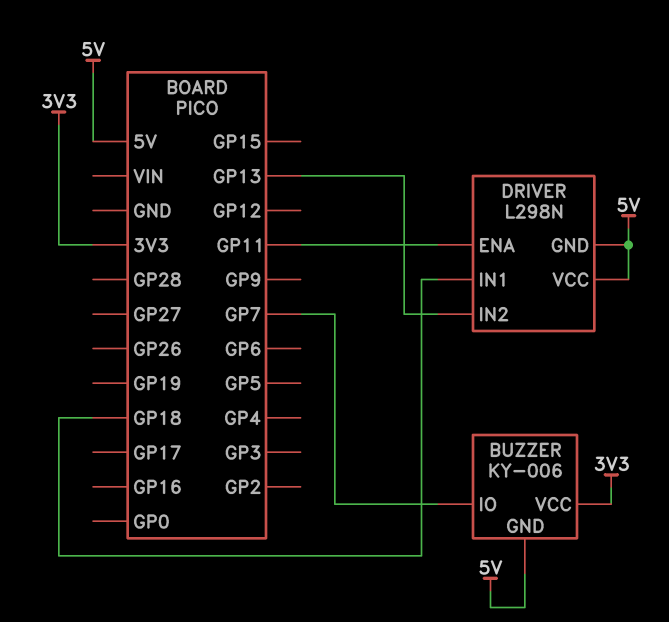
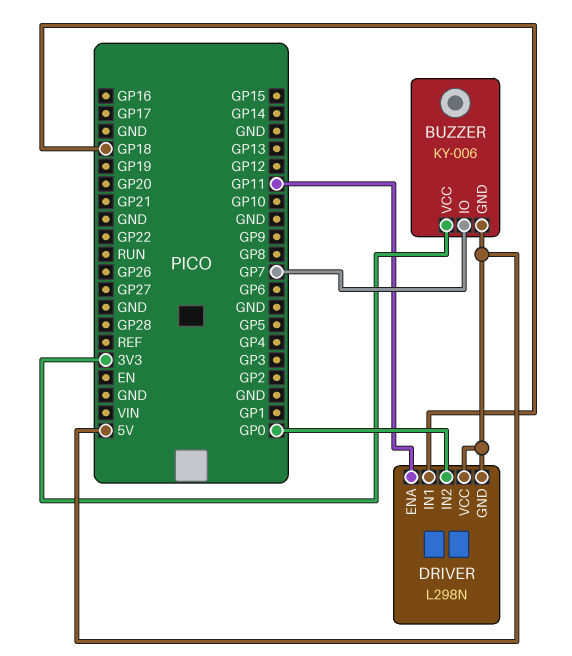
DRIVER pin IN2: GP13 -> GP0

